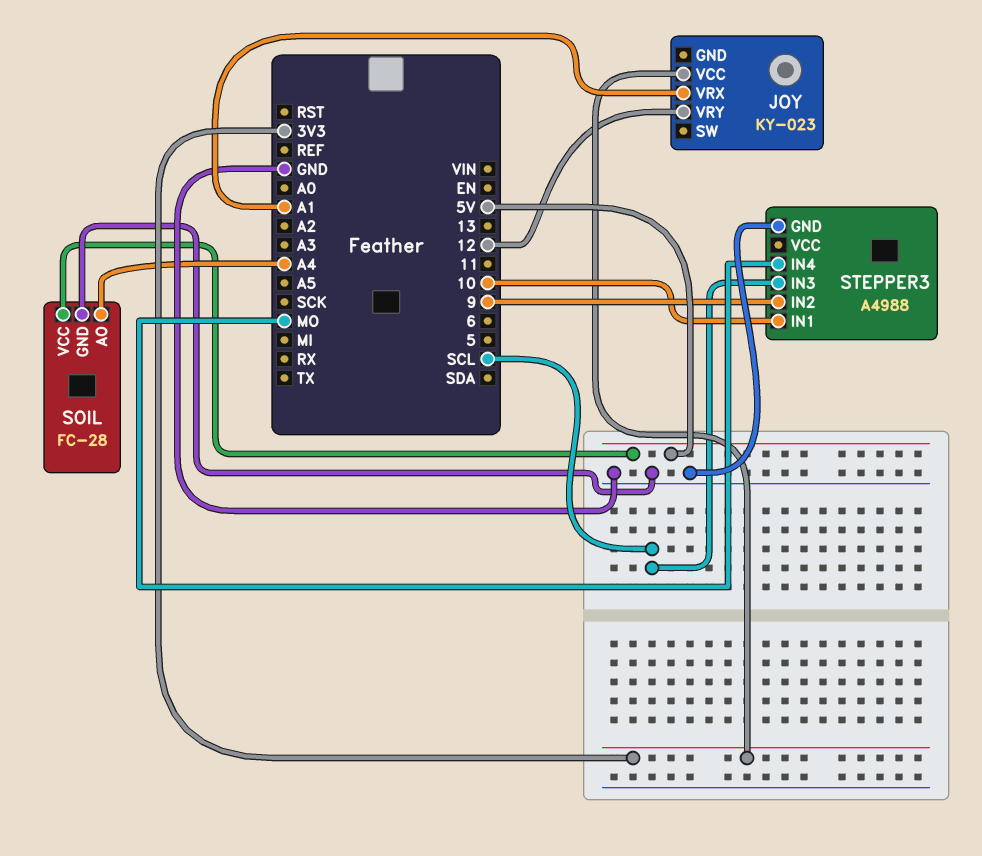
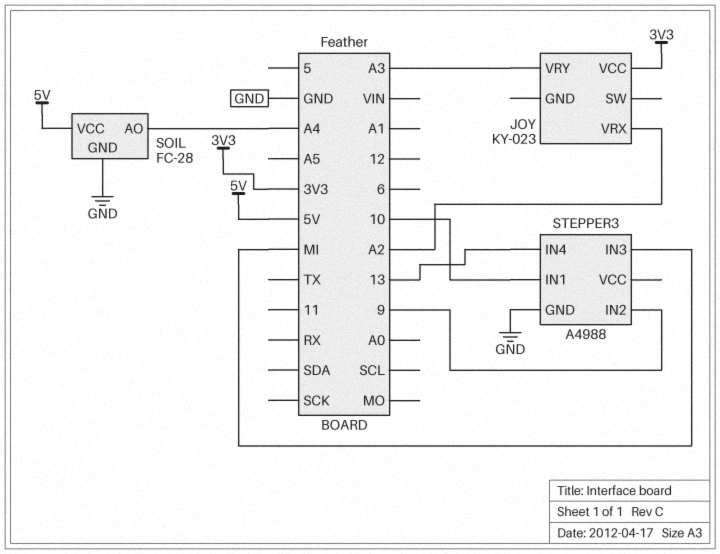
JOY pin VRX: A1 -> A2
JOY pin VRY: 12 -> A3
STEPPER3 pin IN3: SCL -> MI
STEPPER3 pin IN4: MO -> 13

